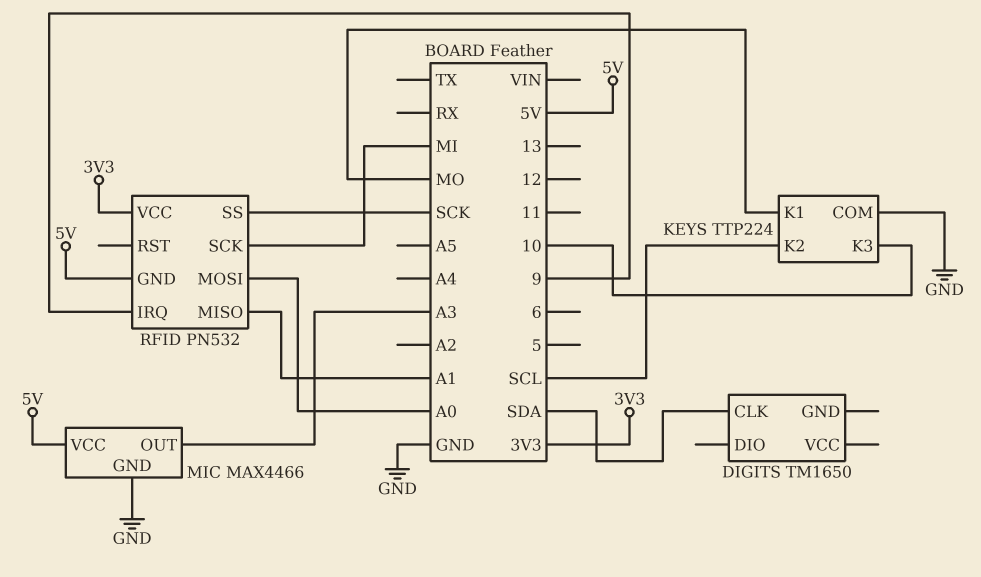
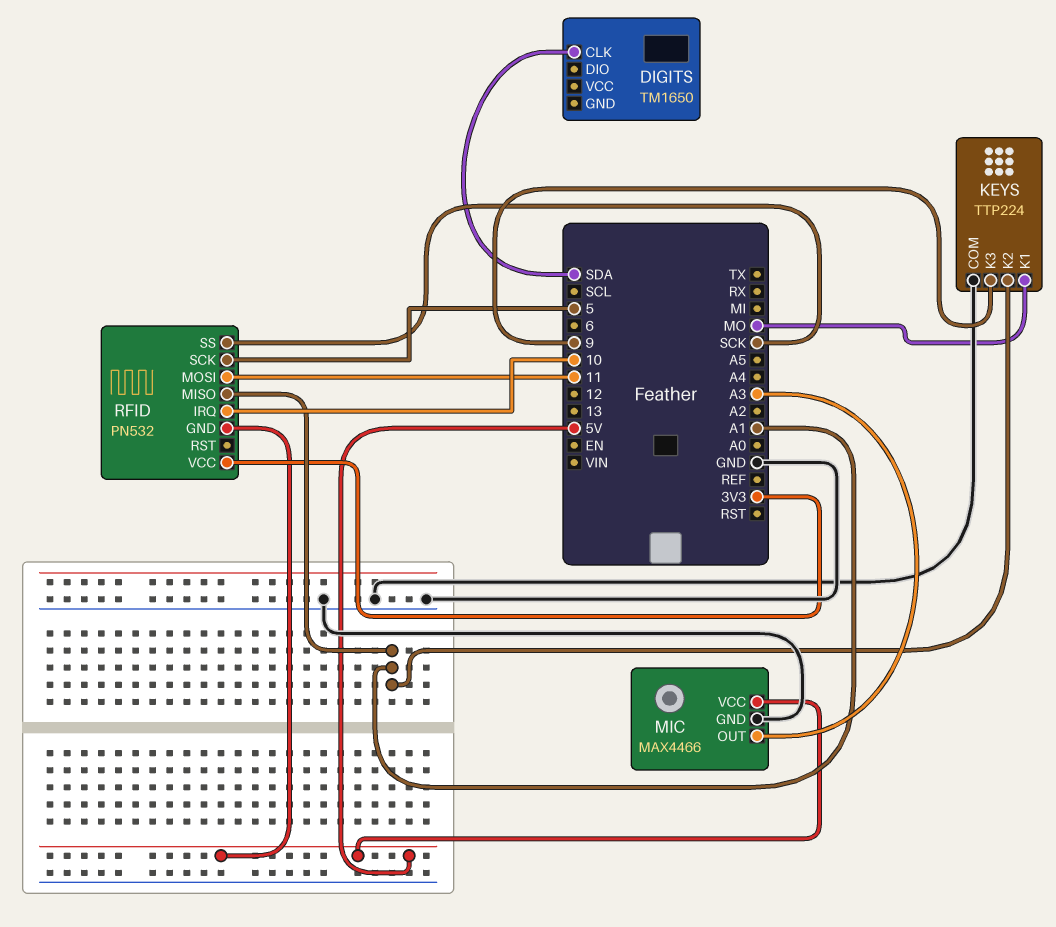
KEYS pin K2: SCL -> A1
KEYS pin K3: 10 -> 9
RFID pin IRQ: 9 -> 10
RFID pin MOSI: A0 -> 11
RFID pin SCK: MI -> 5

